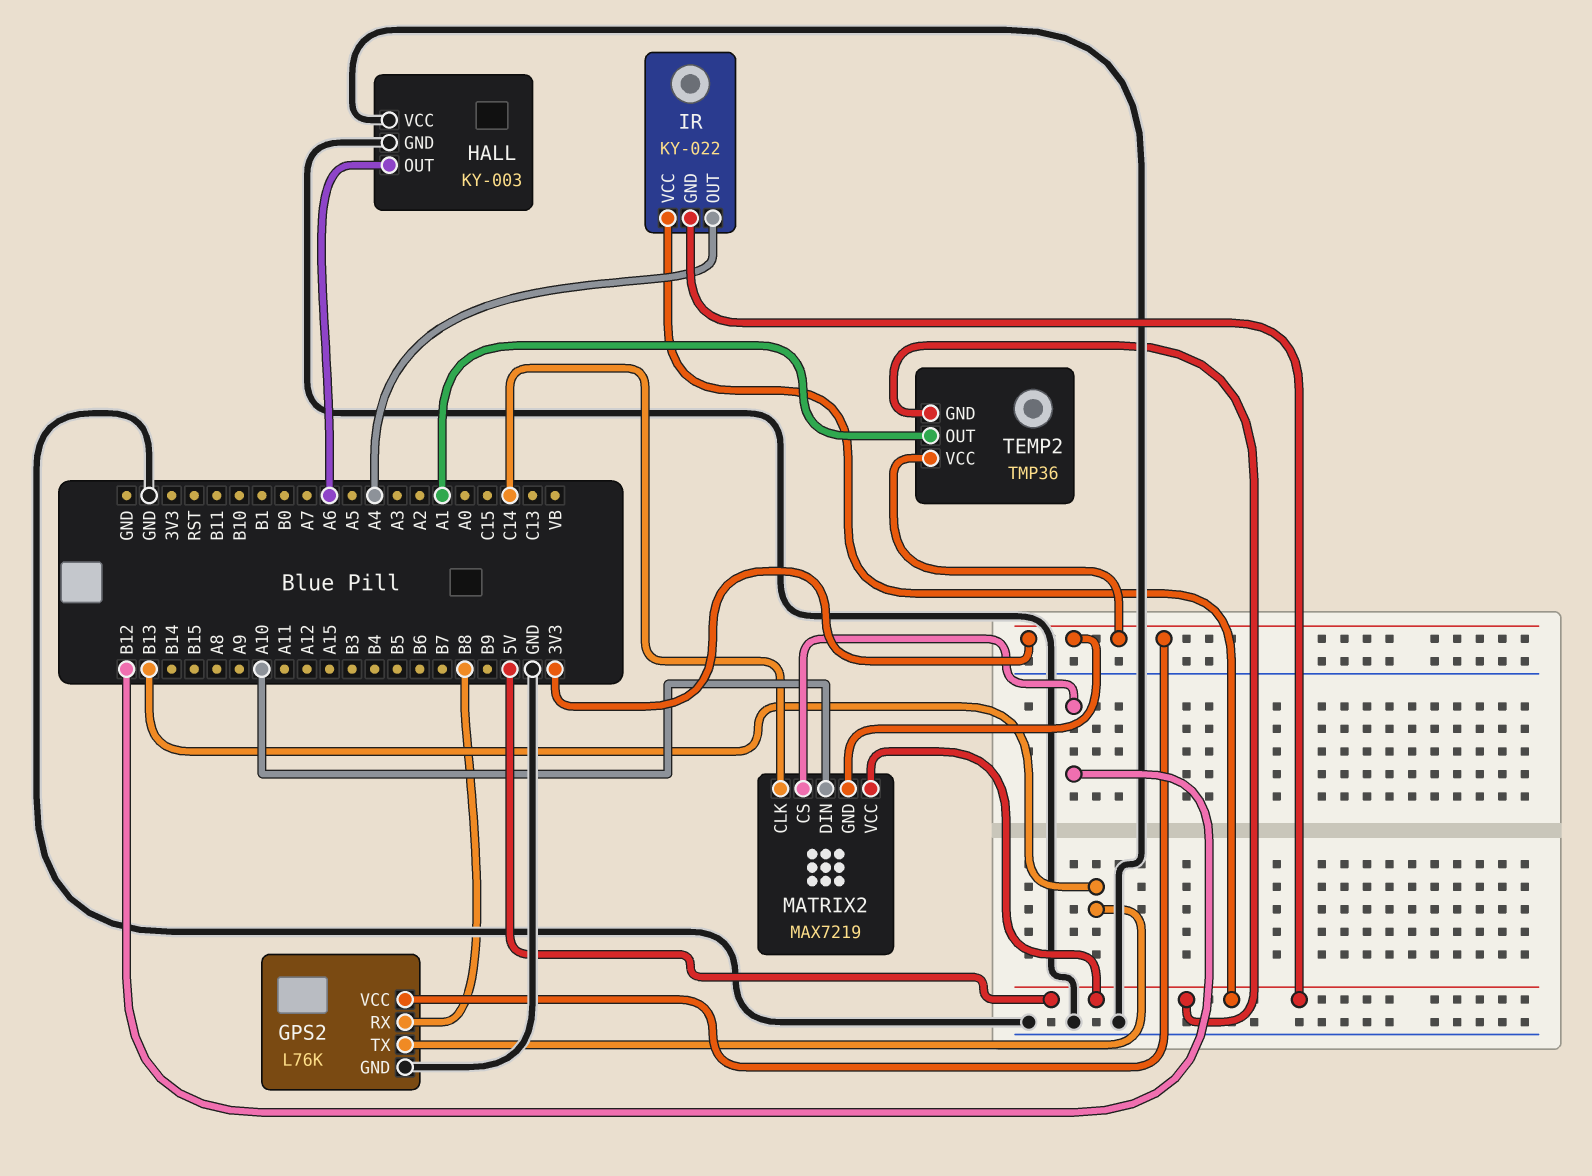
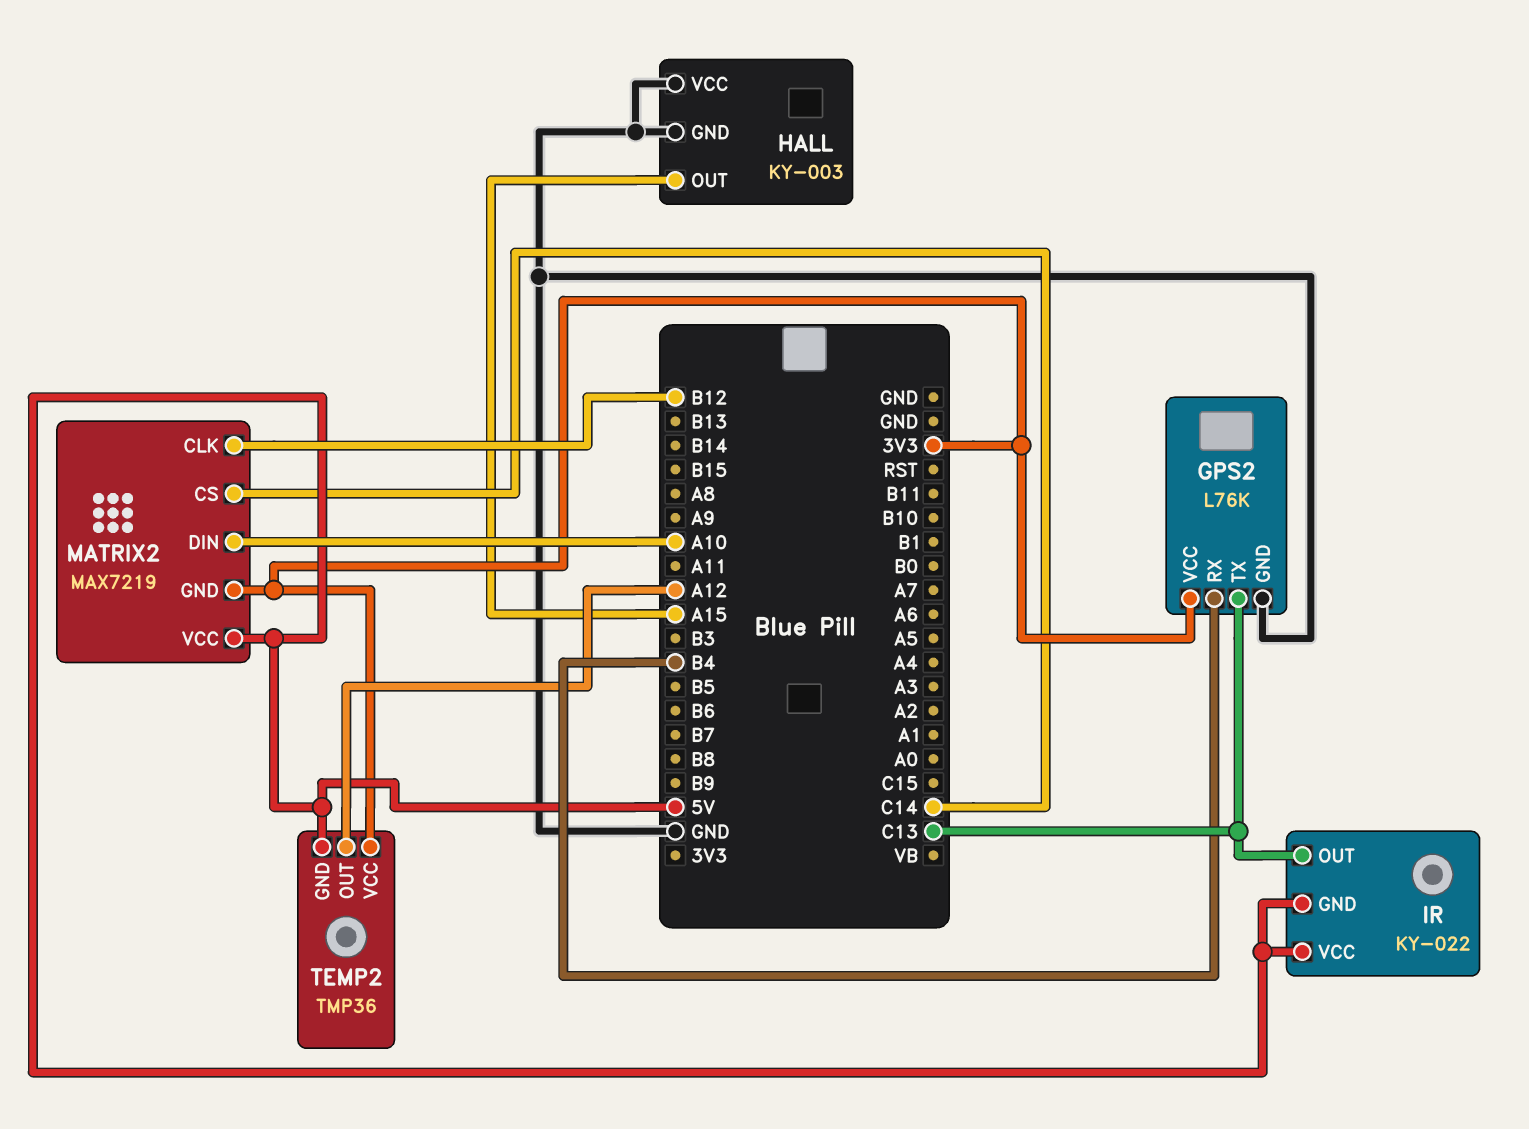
GPS2 pin RX: B8 -> B4
GPS2 pin TX: B13 -> C13
HALL pin OUT: A6 -> A15
IR pin OUT: A4 -> C13
MATRIX2 pin CLK: C14 -> B12
MATRIX2 pin CS: B12 -> C14
TEMP2 pin OUT: A1 -> A12

